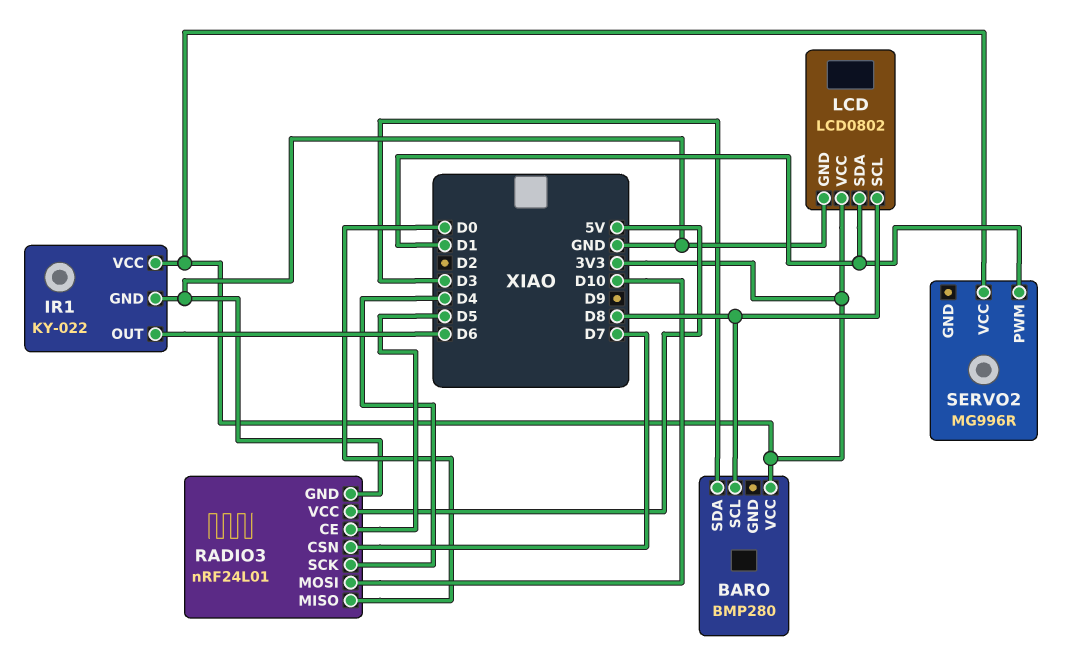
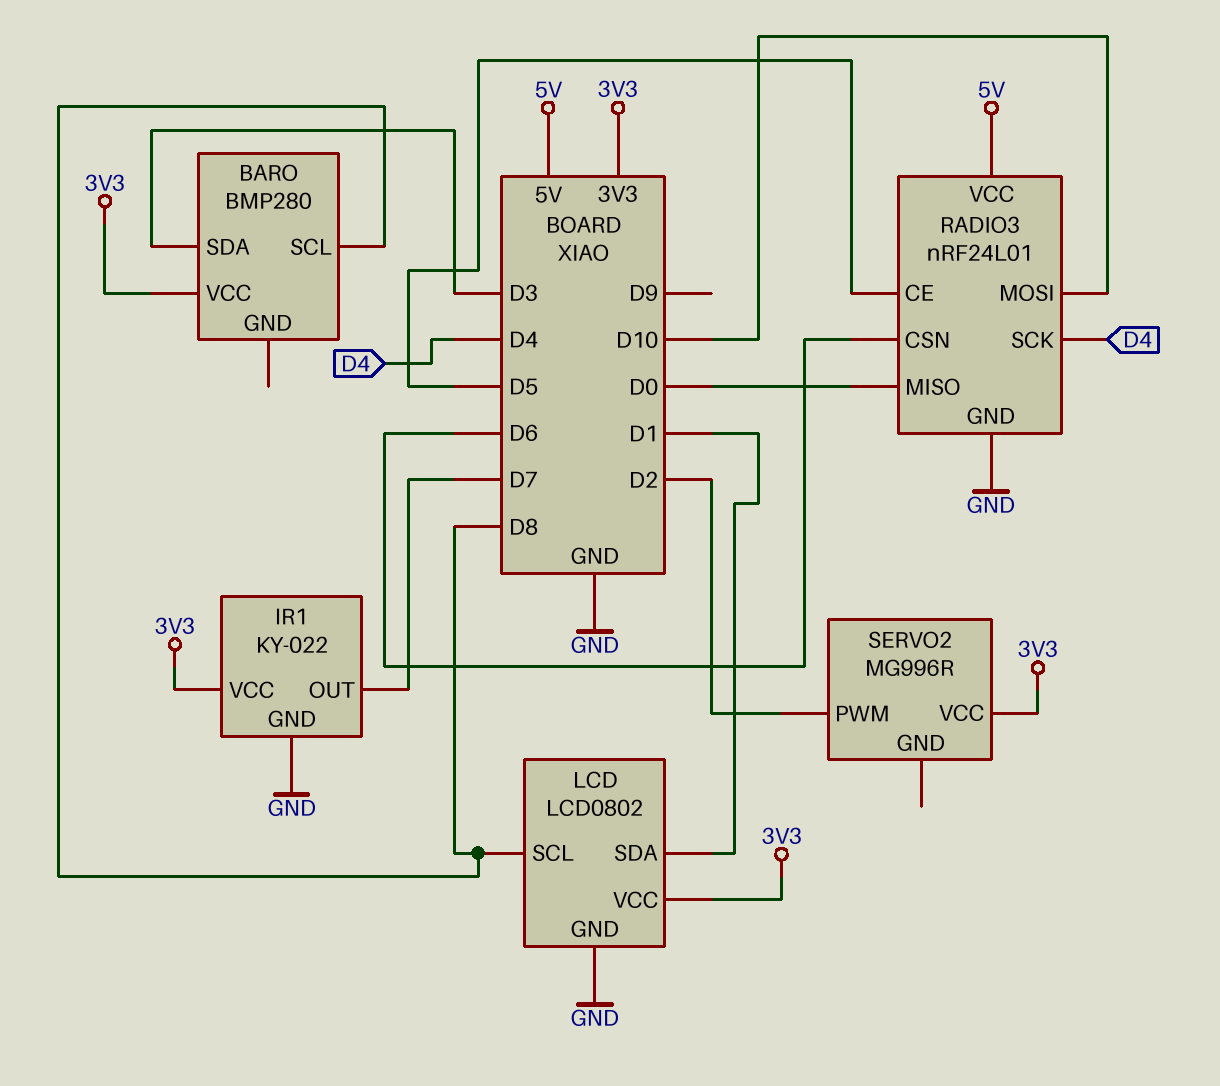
IR1 pin OUT: D6 -> D7
RADIO3 pin CSN: D7 -> D6
SERVO2 pin PWM: D1 -> D2

